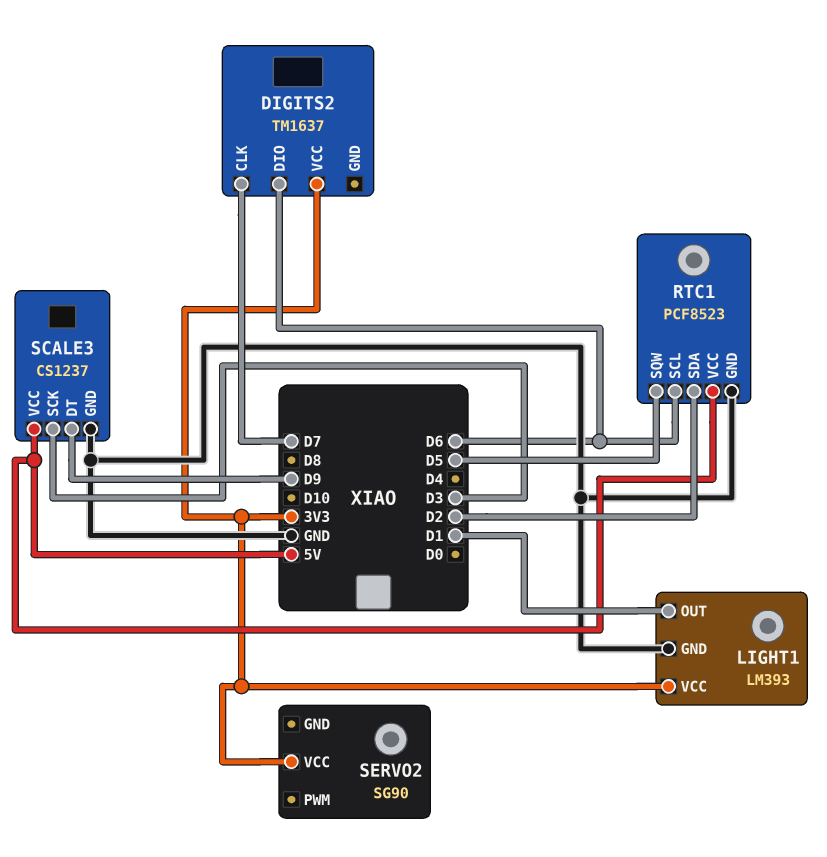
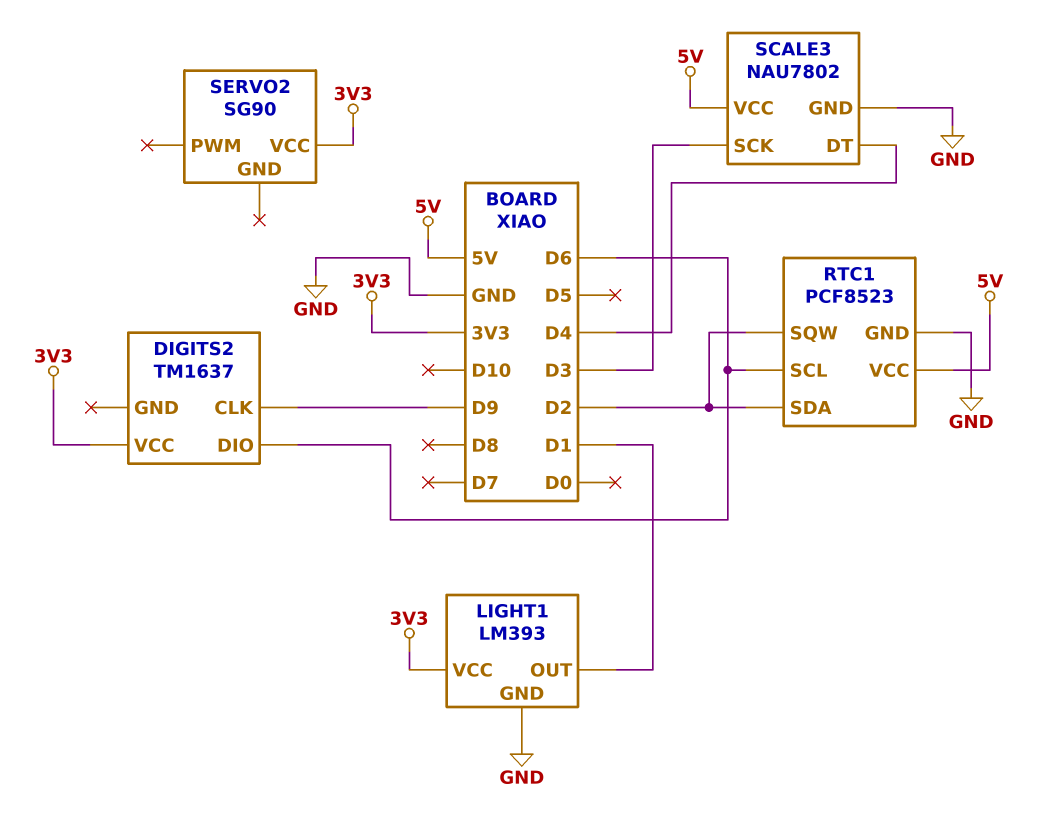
DIGITS2 pin CLK: D7 -> D9
RTC1 pin SQW: D5 -> D2
SCALE3: CS1237 -> NAU7802
SCALE3 pin DT: D9 -> D4

